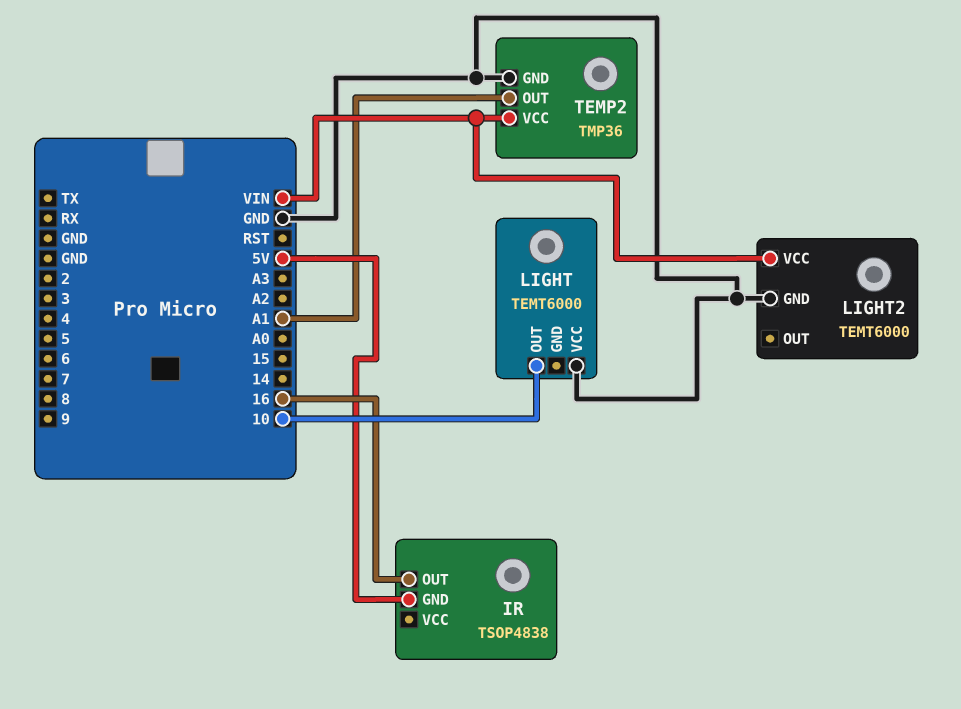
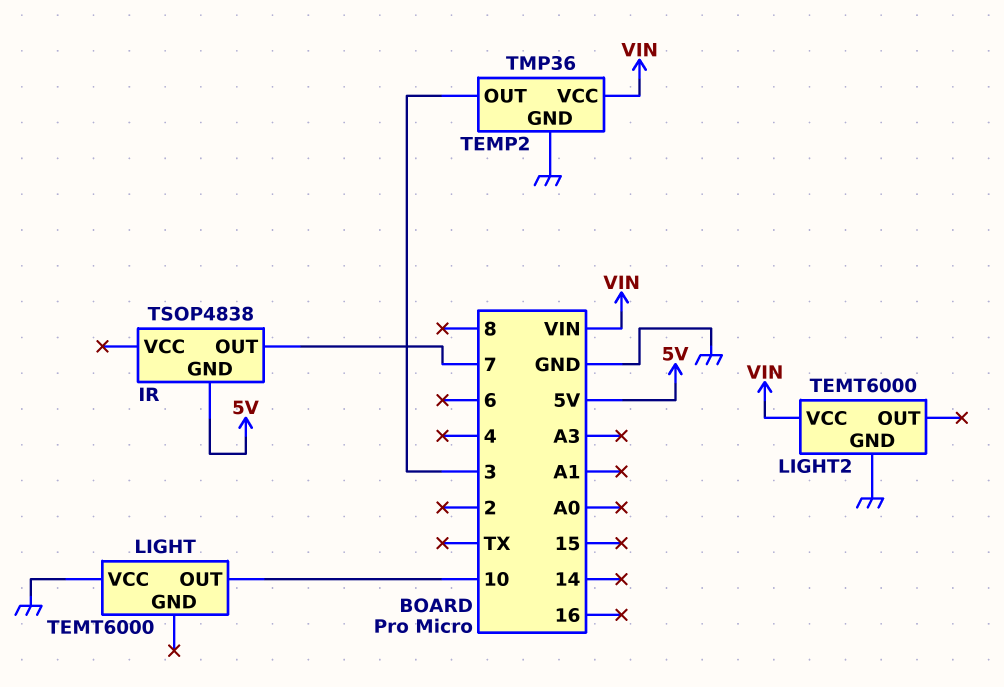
IR pin OUT: 16 -> 7
TEMP2 pin OUT: A1 -> 3

